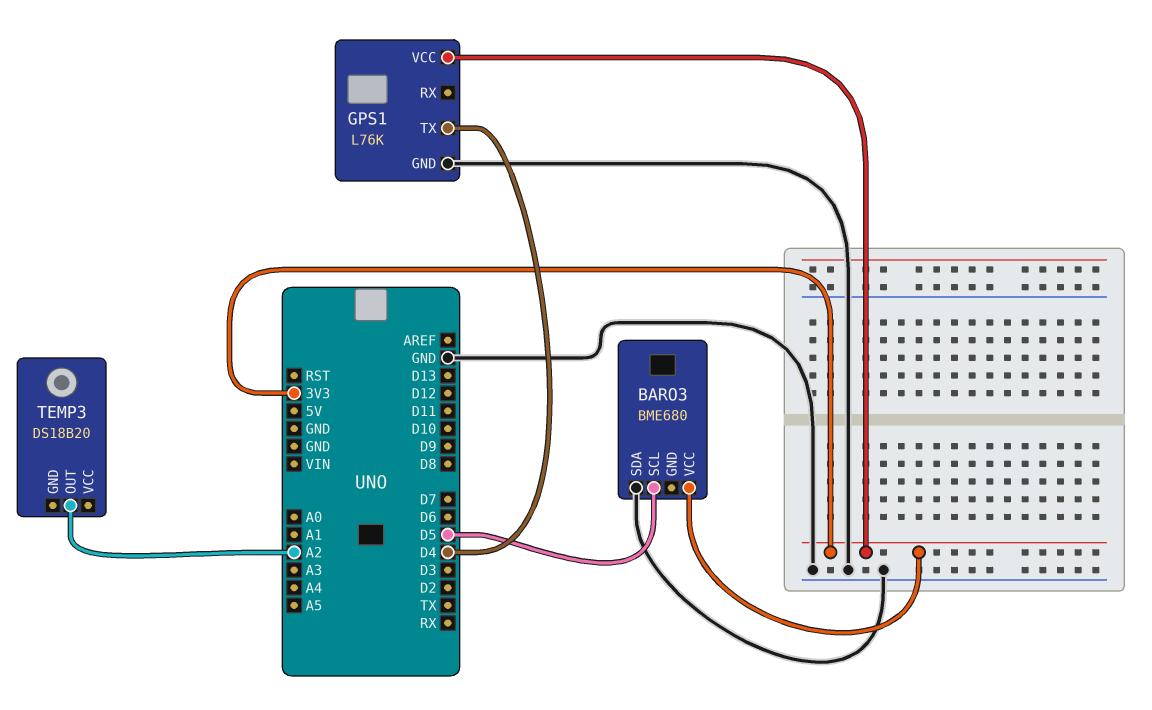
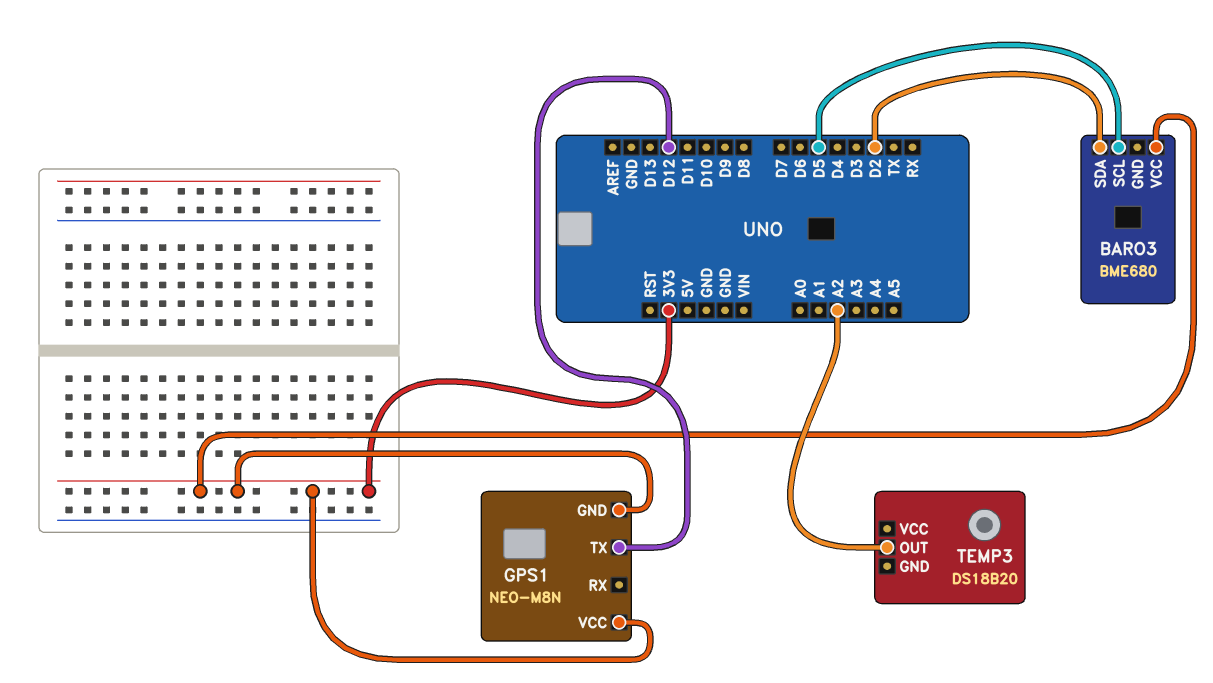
BARO3 pin SDA: GND -> D2
GPS1: L76K -> NEO-M8N
GPS1 pin GND: GND -> 3V3
GPS1 pin TX: D4 -> D12

